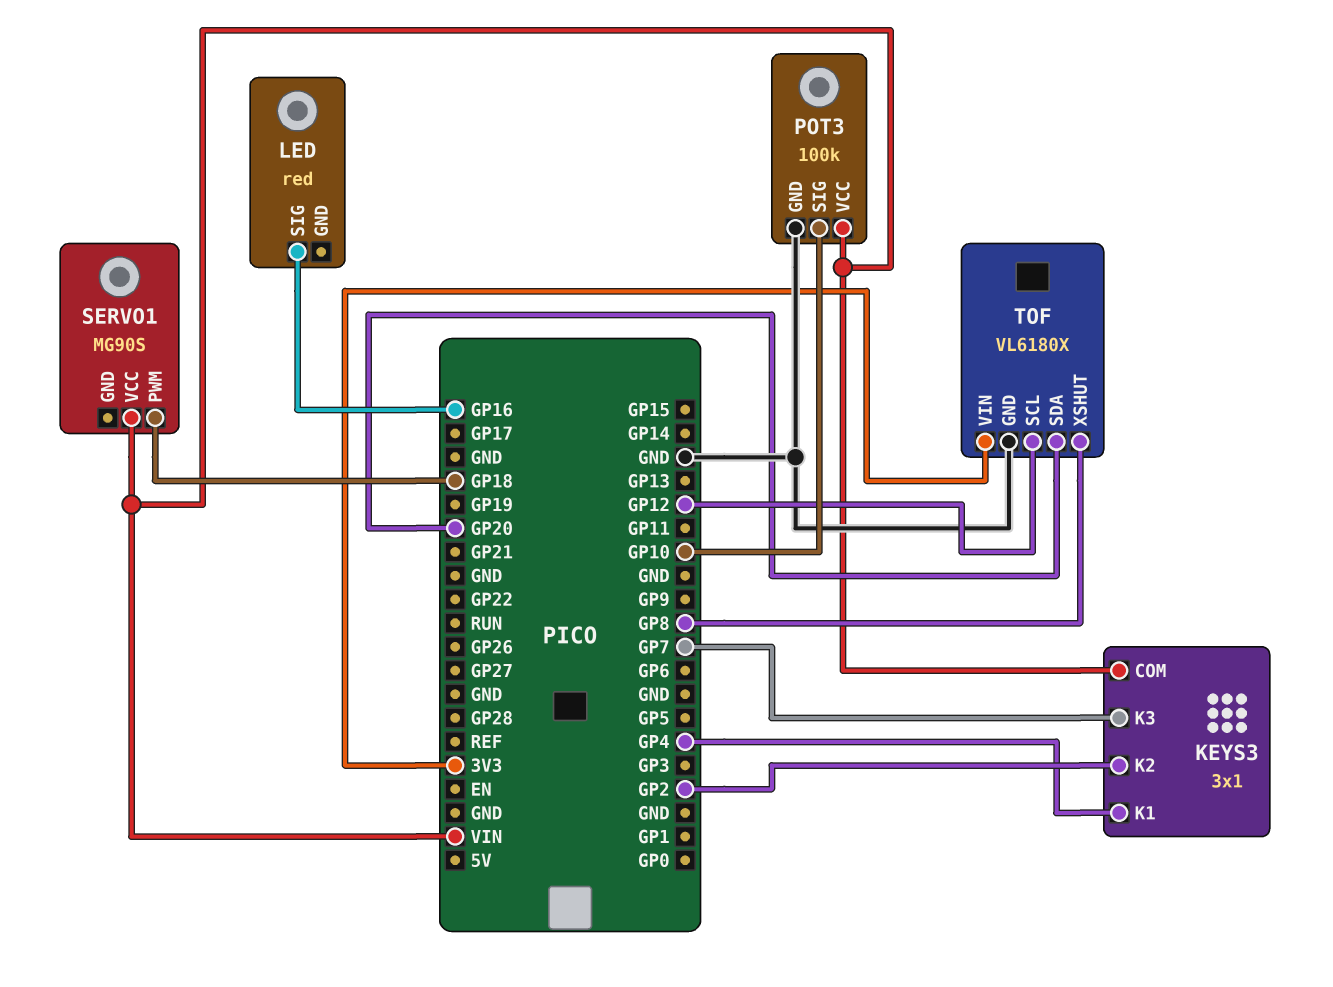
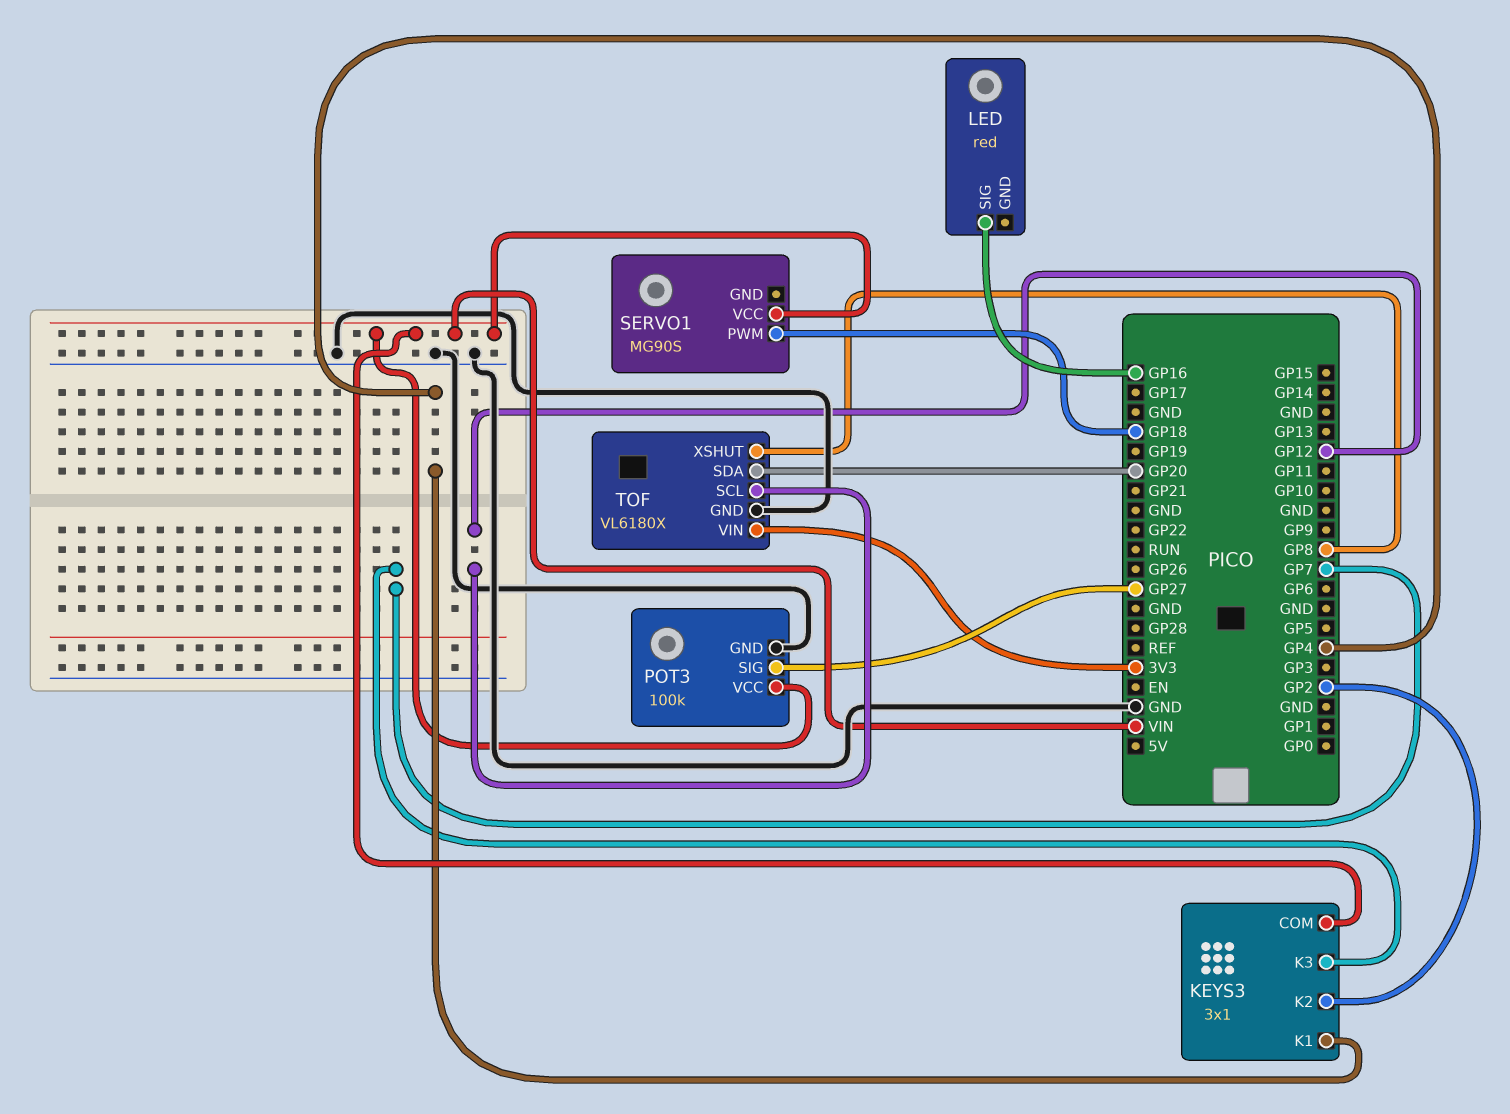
POT3 pin SIG: GP10 -> GP27

